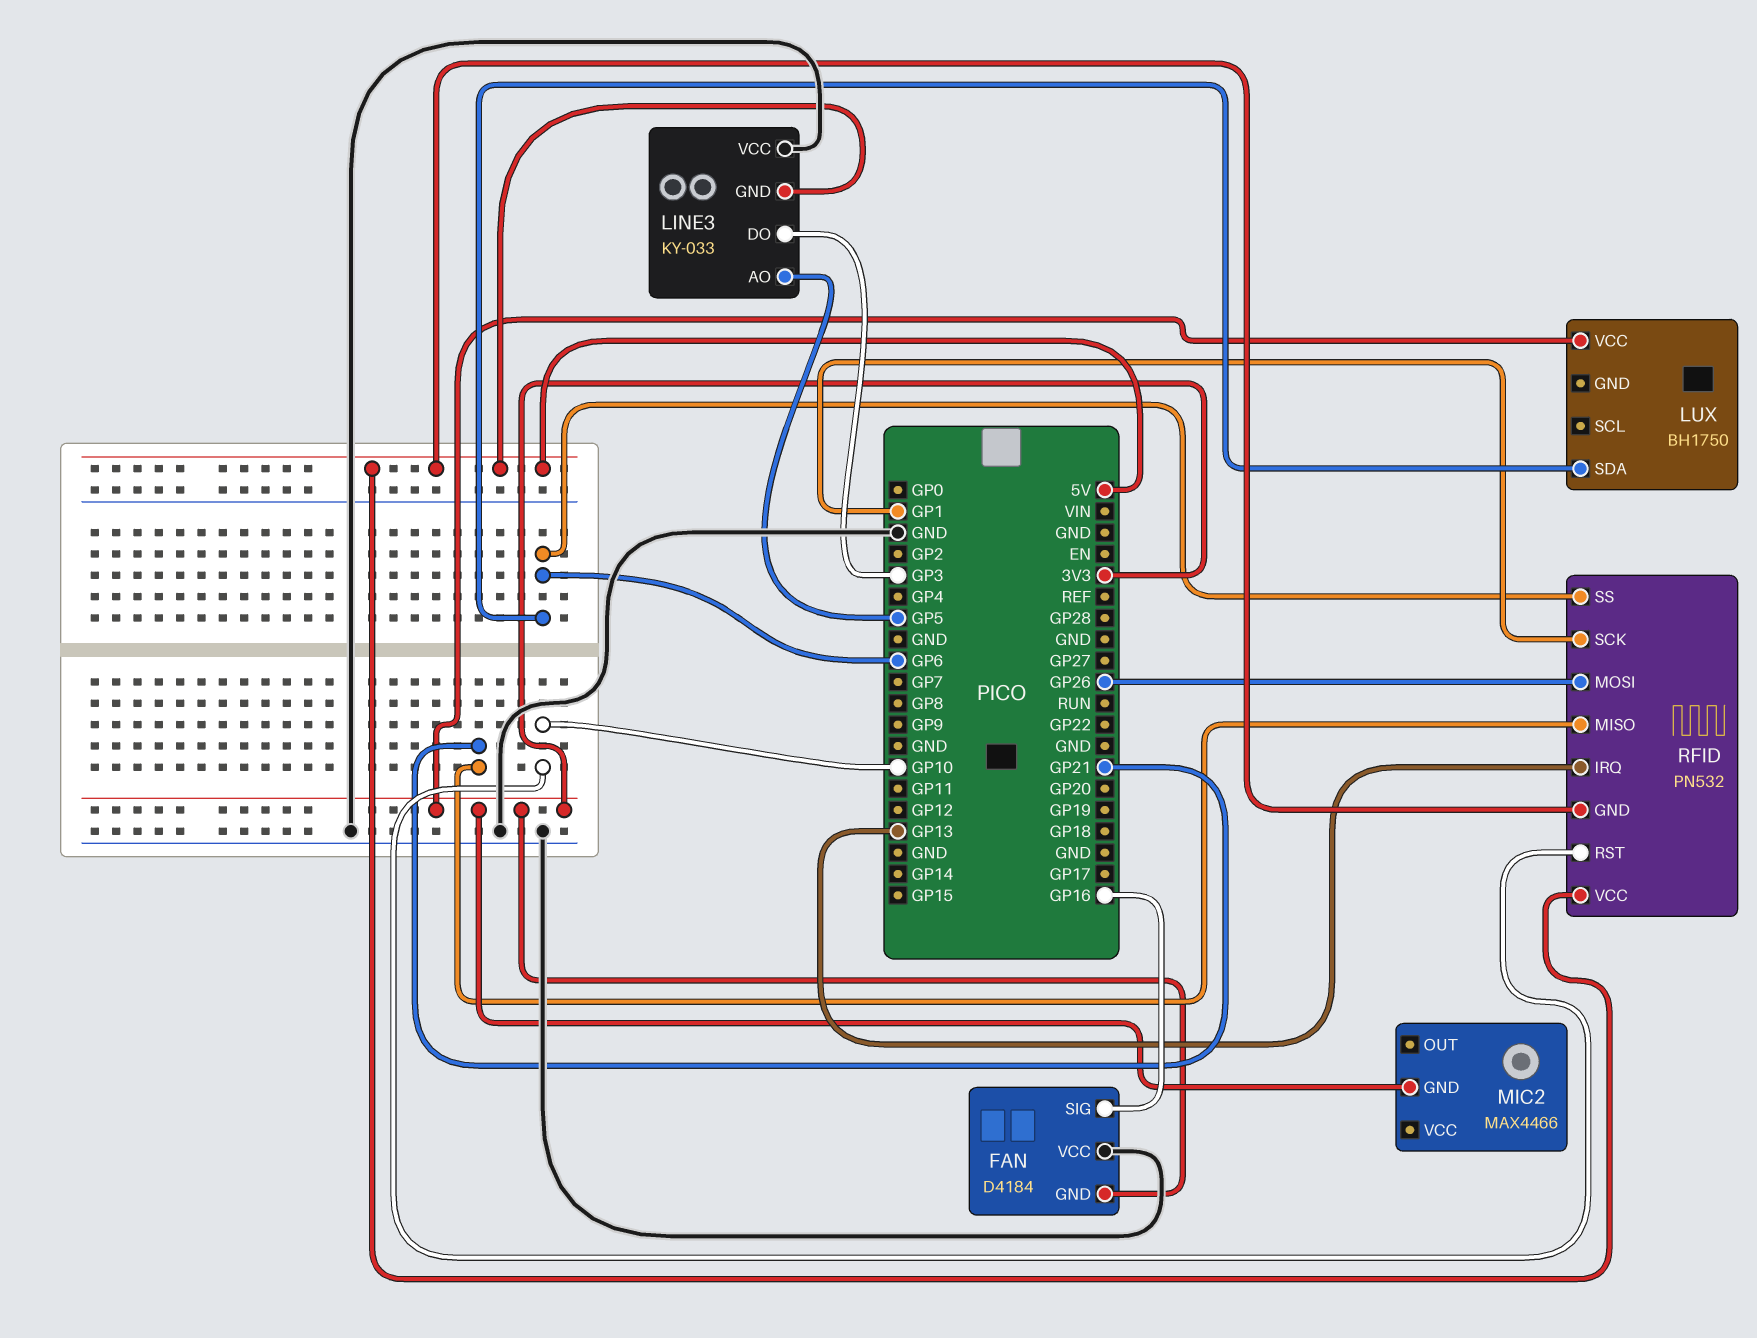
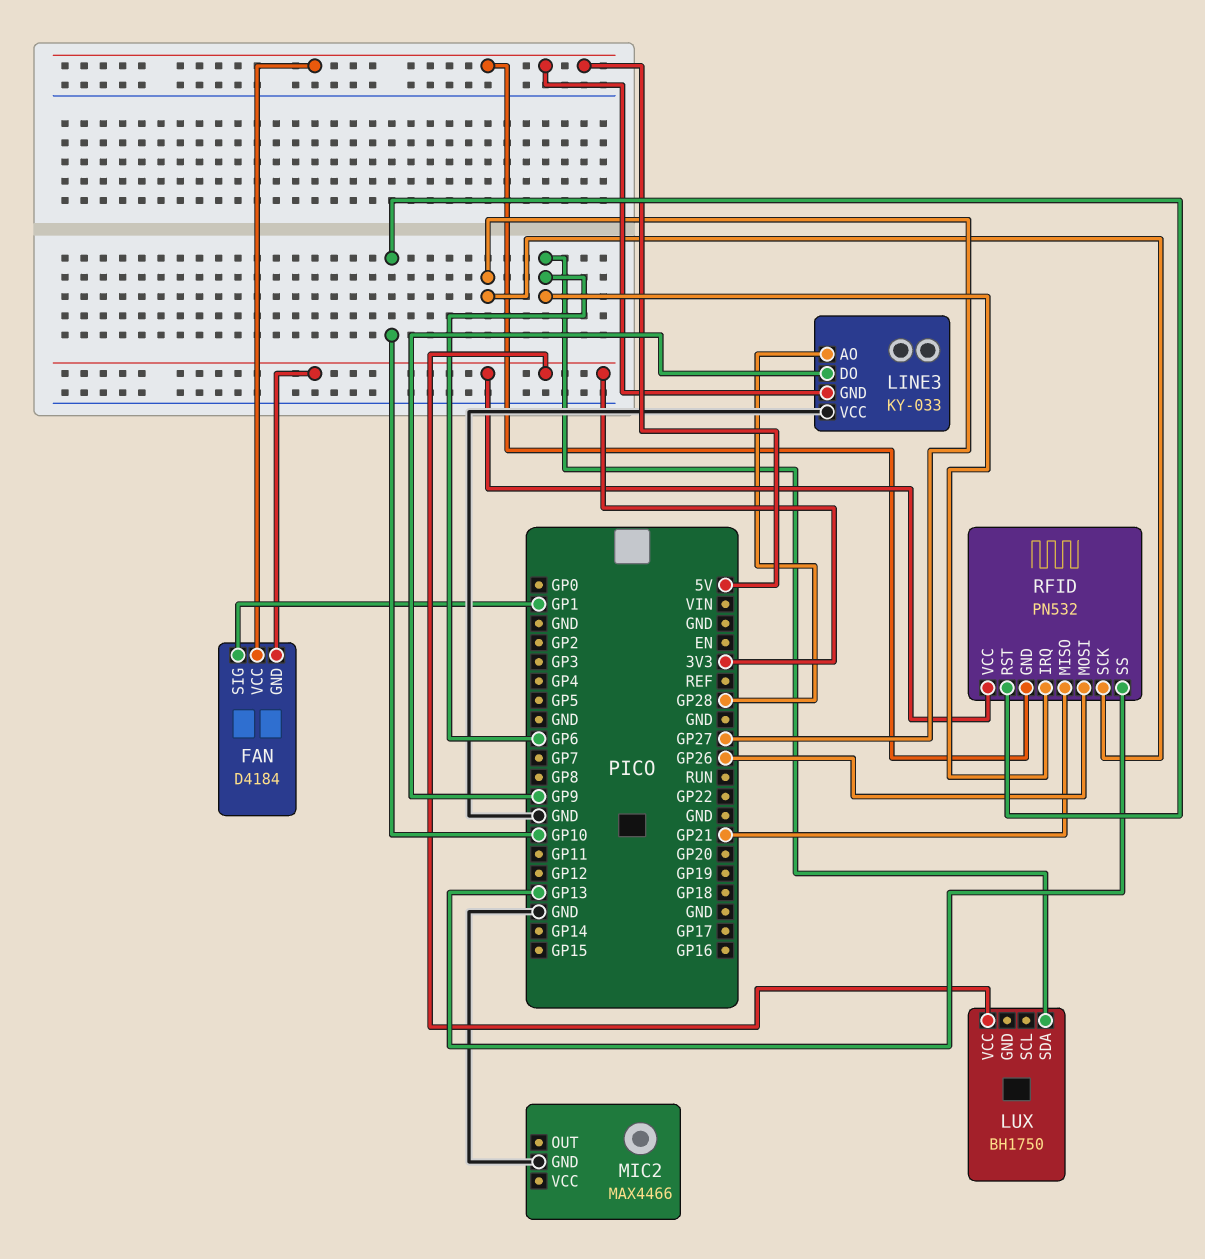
FAN pin SIG: GP16 -> GP1
FAN pin VCC: GND -> 5V
LINE3 pin AO: GP5 -> GP28
LINE3 pin DO: GP3 -> GP9
MIC2 pin GND: 3V3 -> GND
RFID pin IRQ: GP13 -> GP6
RFID pin SCK: GP1 -> GP27
RFID pin SS: GP6 -> GP13
RFID pin VCC: 5V -> 3V3

